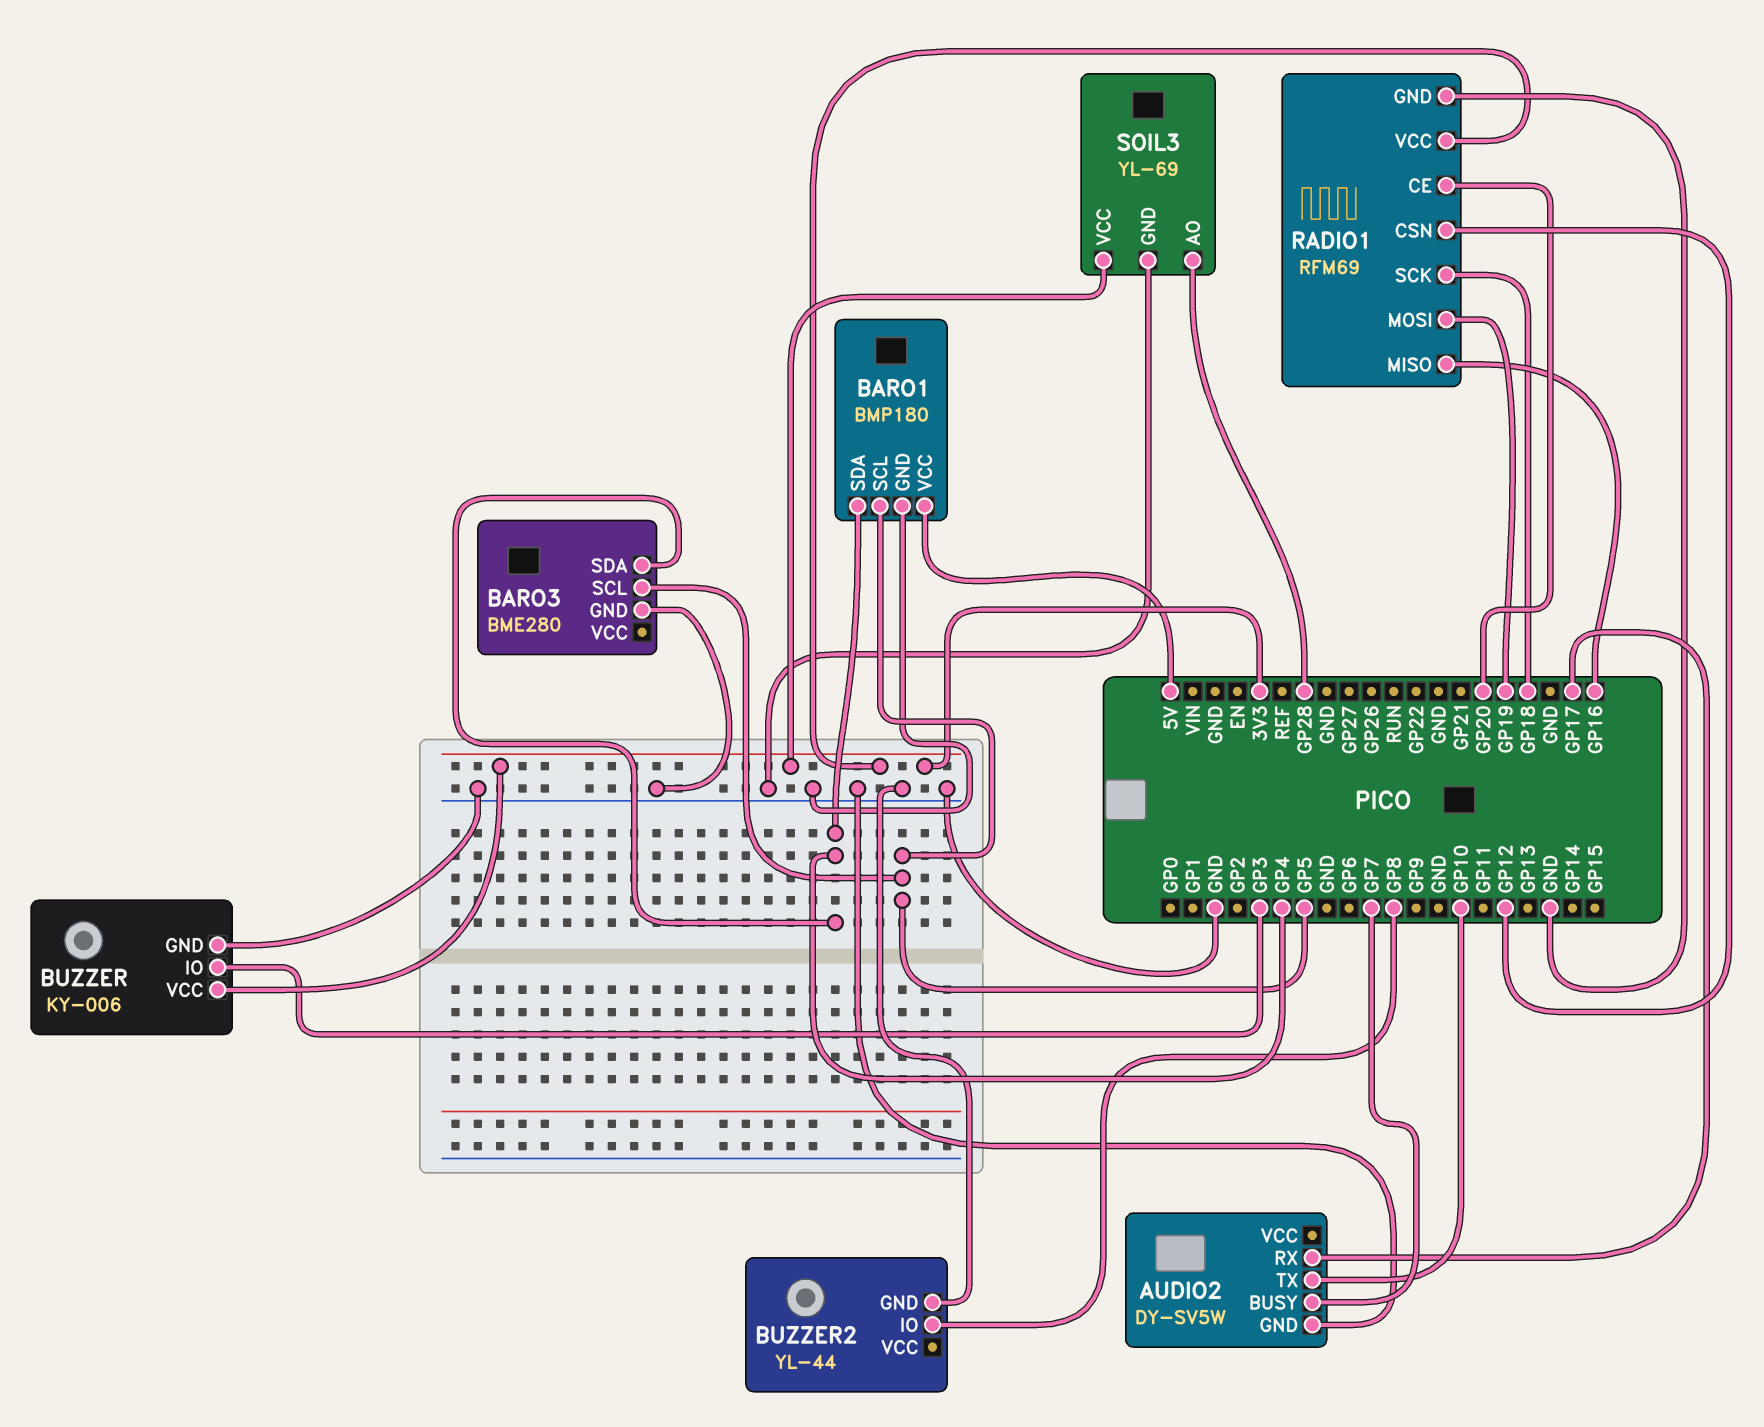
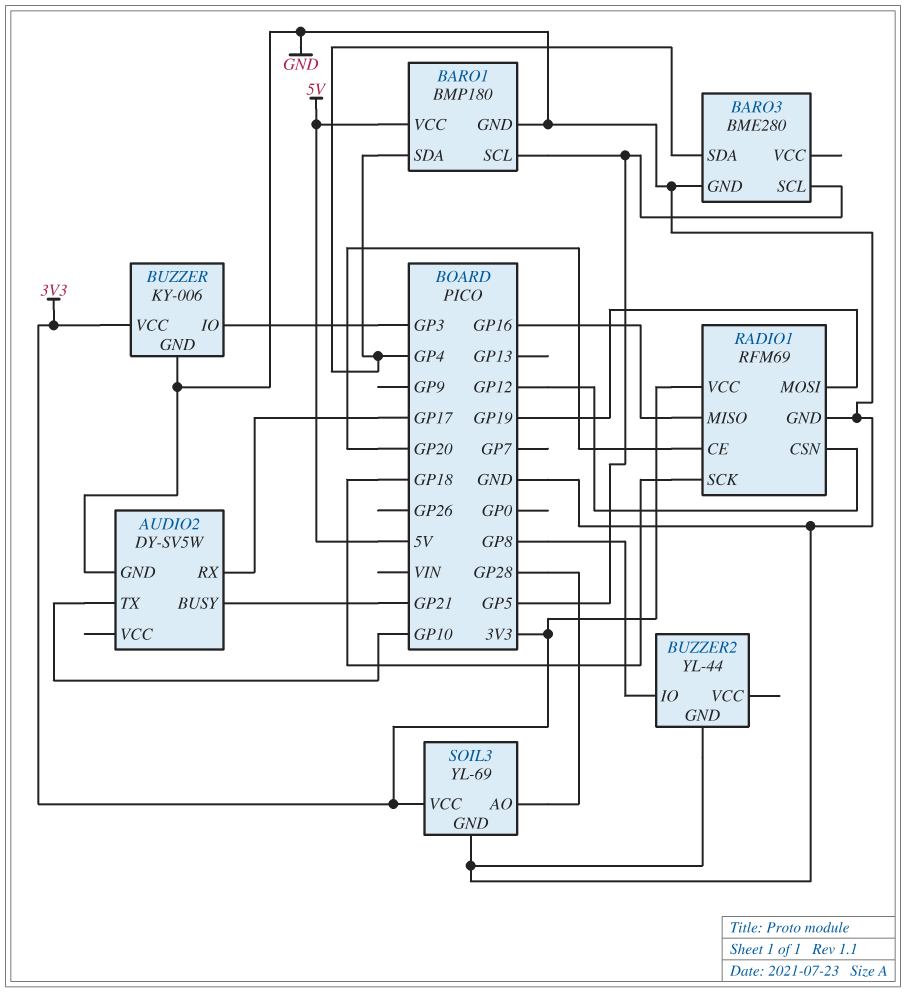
AUDIO2 pin BUSY: GP7 -> GP21

